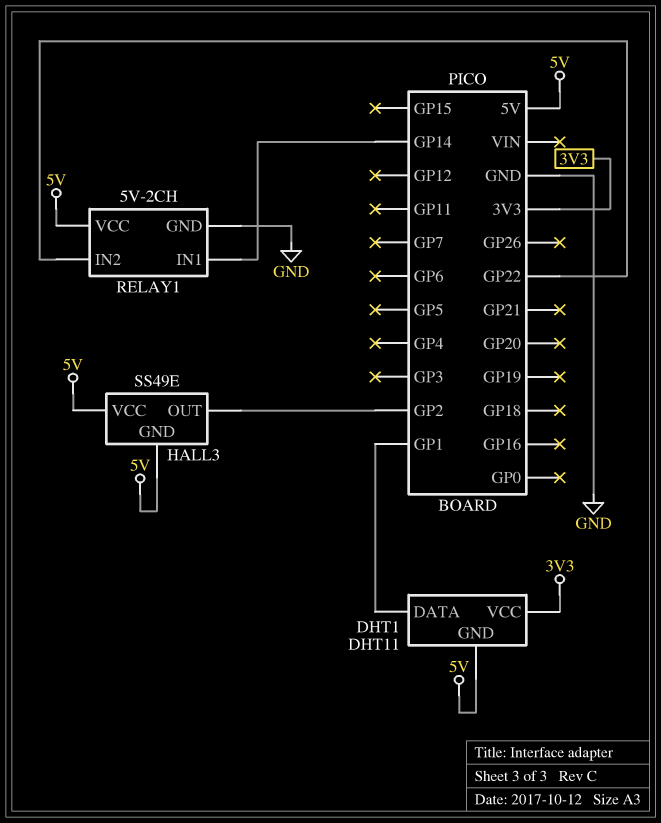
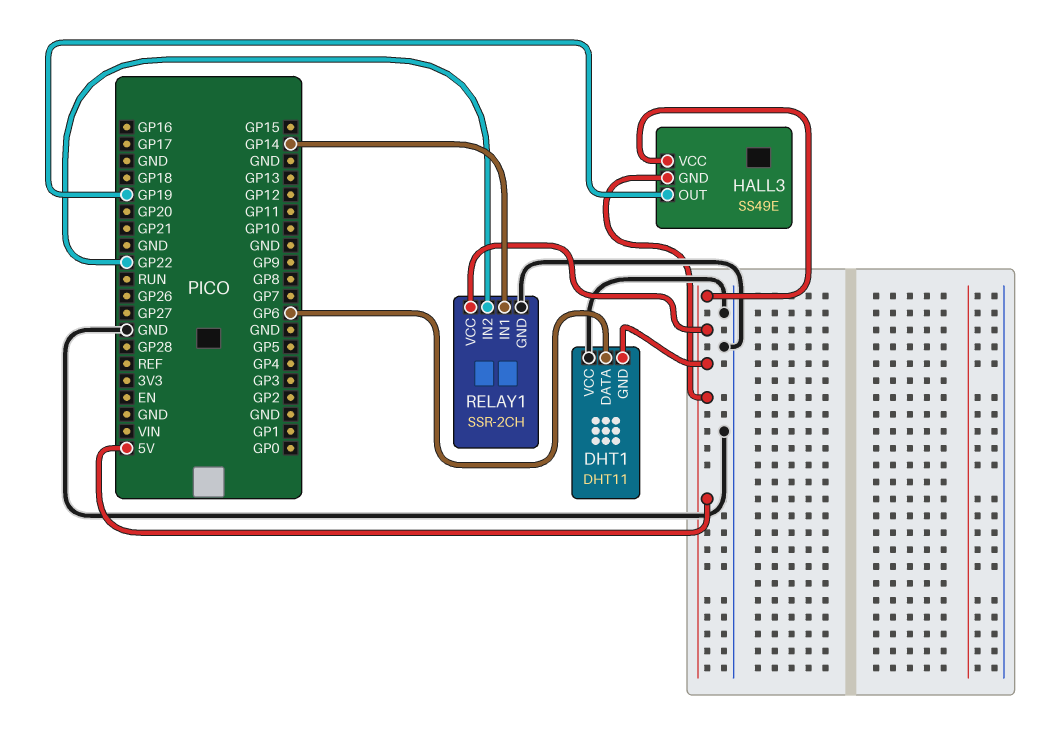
DHT1 pin DATA: GP1 -> GP6
DHT1 pin VCC: 3V3 -> GND
HALL3 pin OUT: GP2 -> GP19
RELAY1: 5V-2CH -> SSR-2CH

